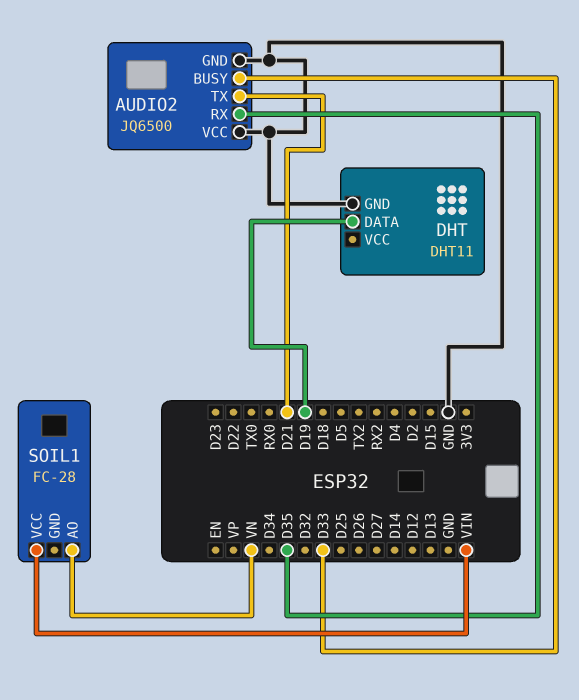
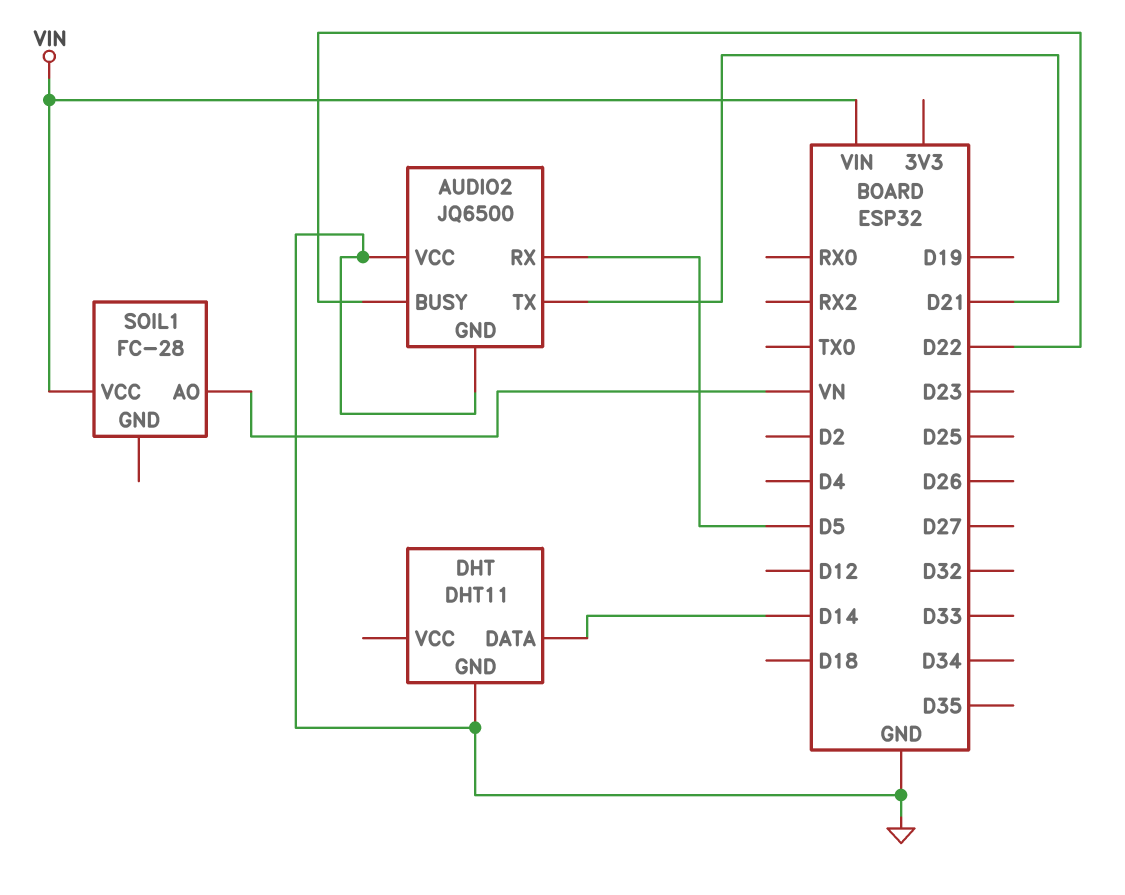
AUDIO2 pin BUSY: D33 -> D22
AUDIO2 pin RX: D35 -> D5
DHT pin DATA: D19 -> D14

